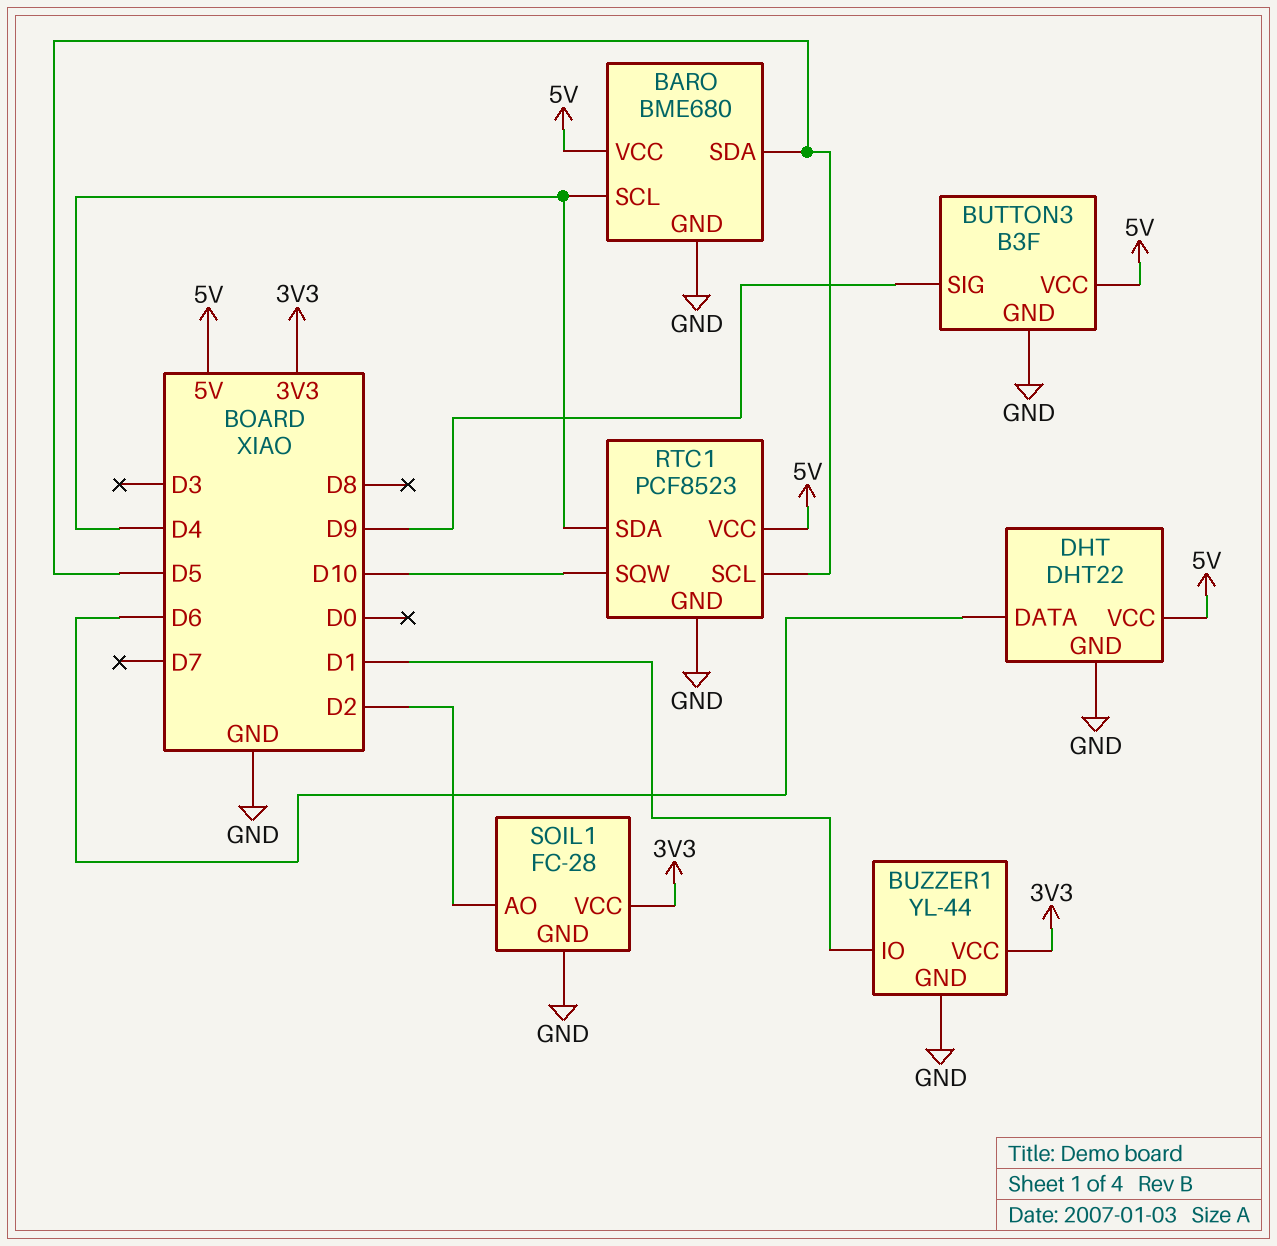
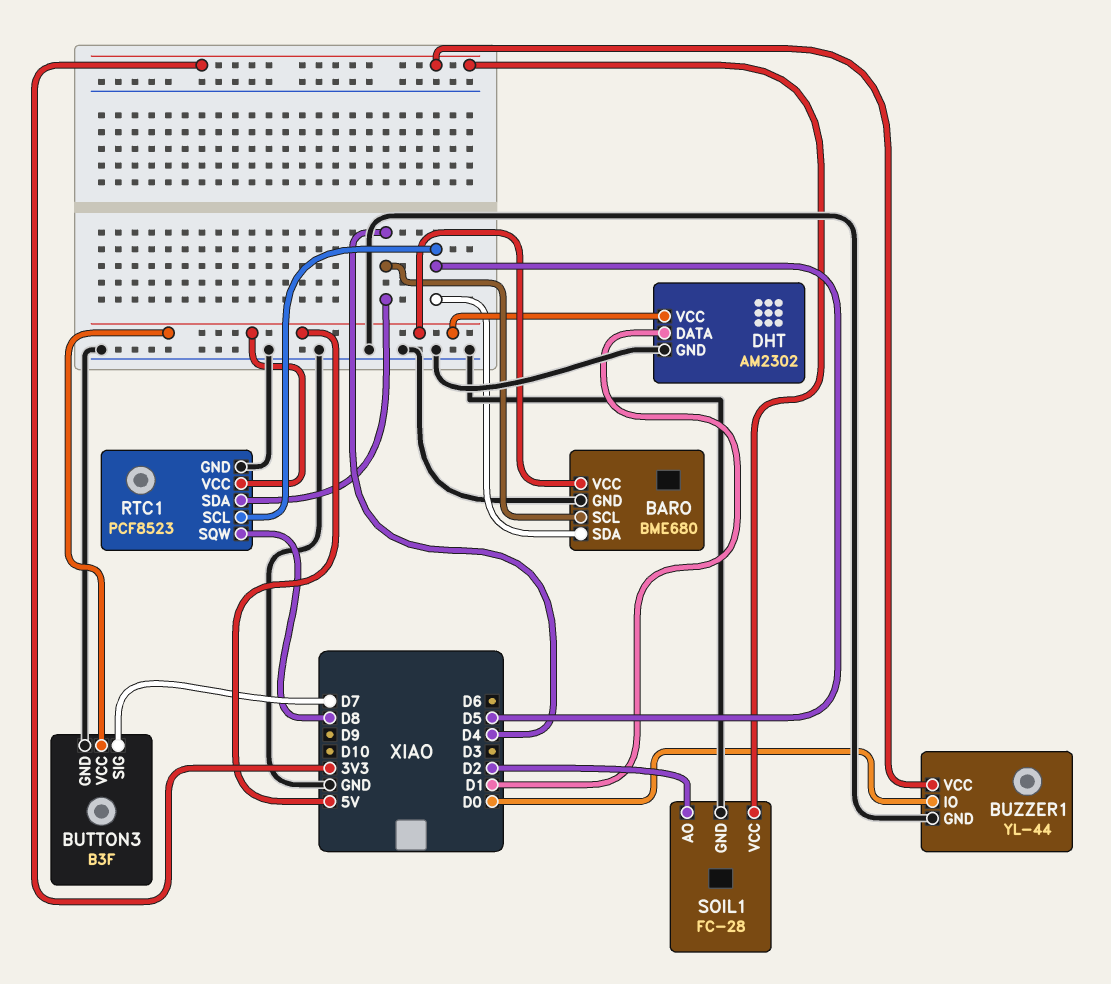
BUTTON3 pin SIG: D9 -> D7
BUZZER1 pin IO: D1 -> D0
DHT: DHT22 -> AM2302
DHT pin DATA: D6 -> D1
RTC1 pin SQW: D10 -> D8

